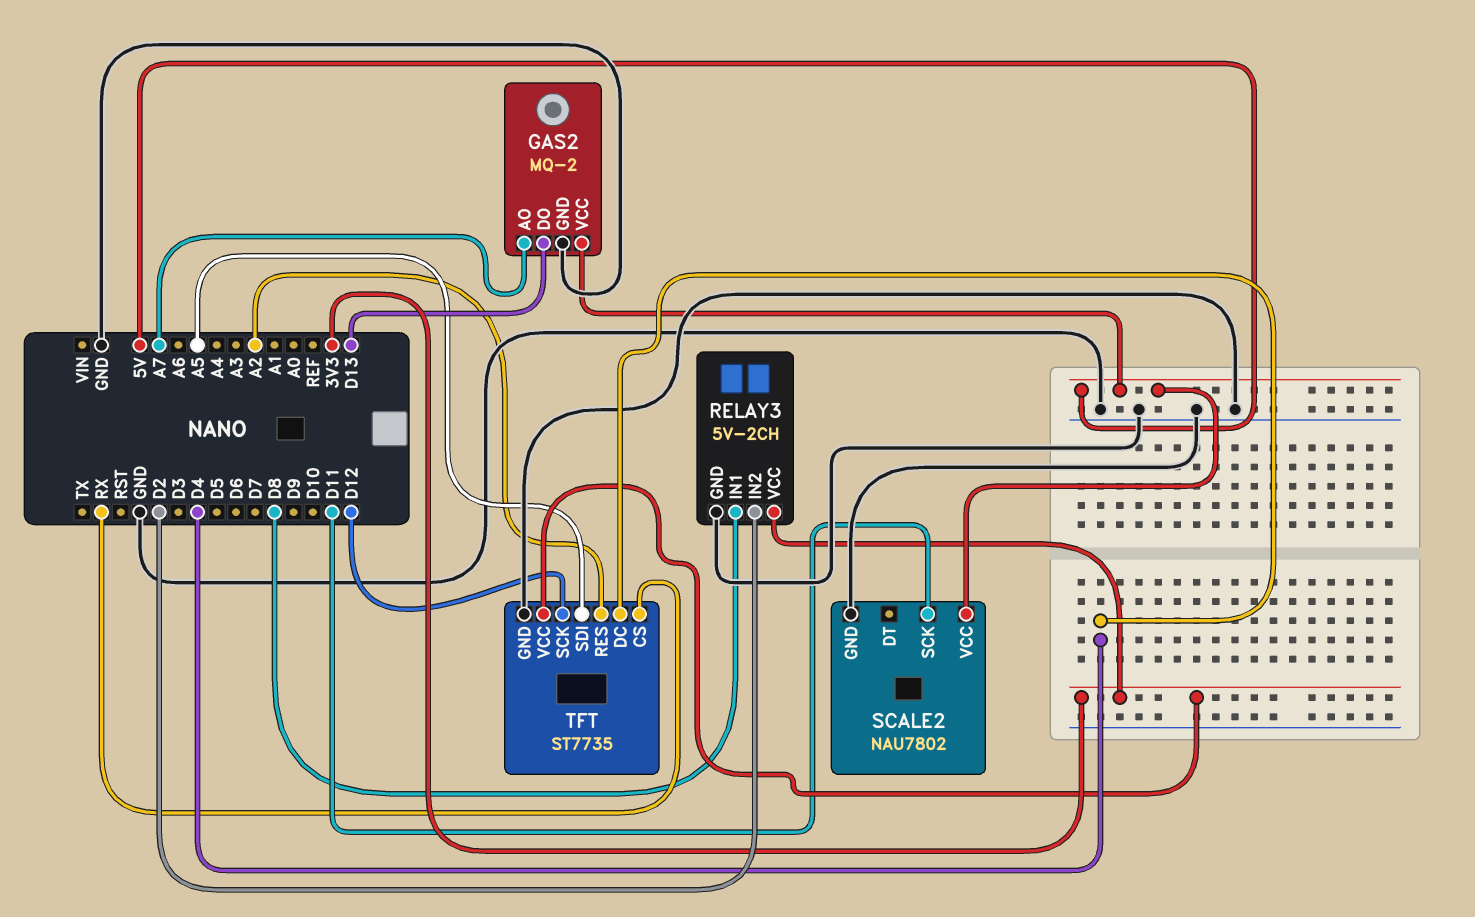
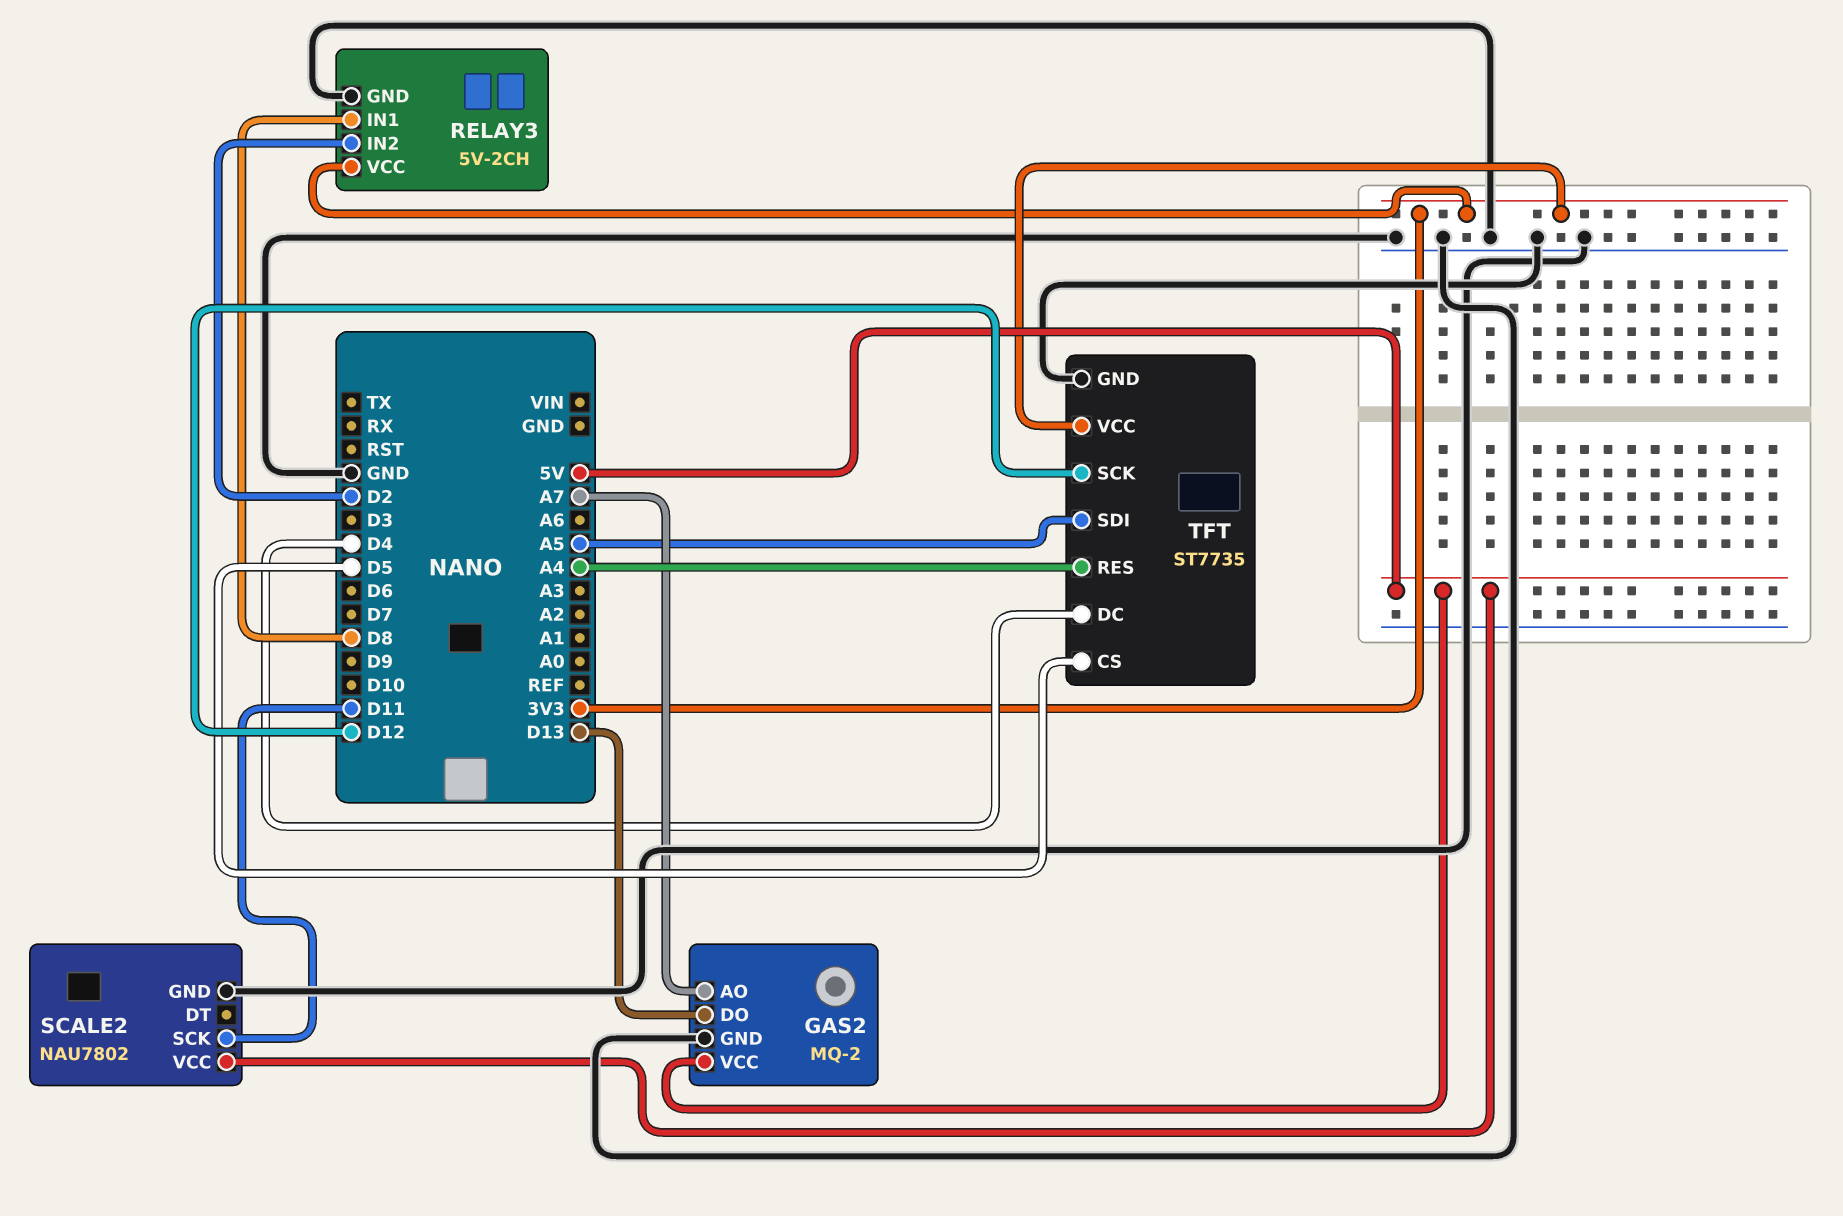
TFT pin CS: RX -> D5
TFT pin RES: A2 -> A4

